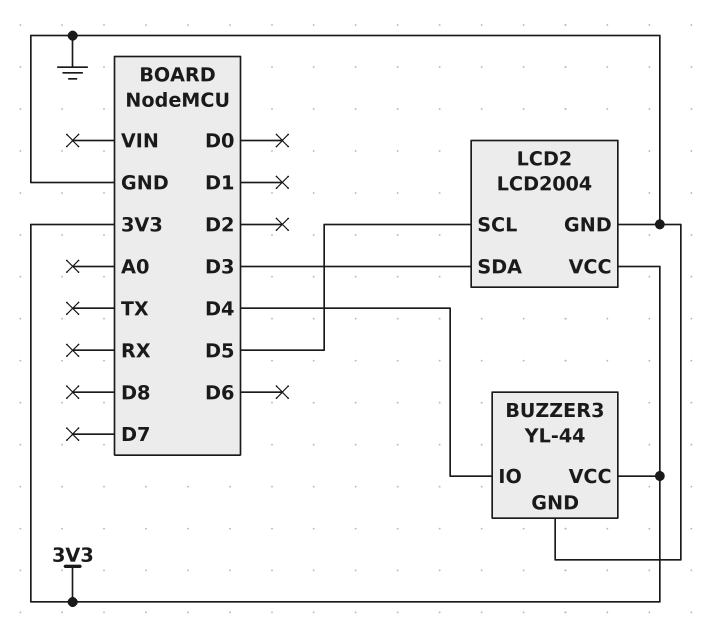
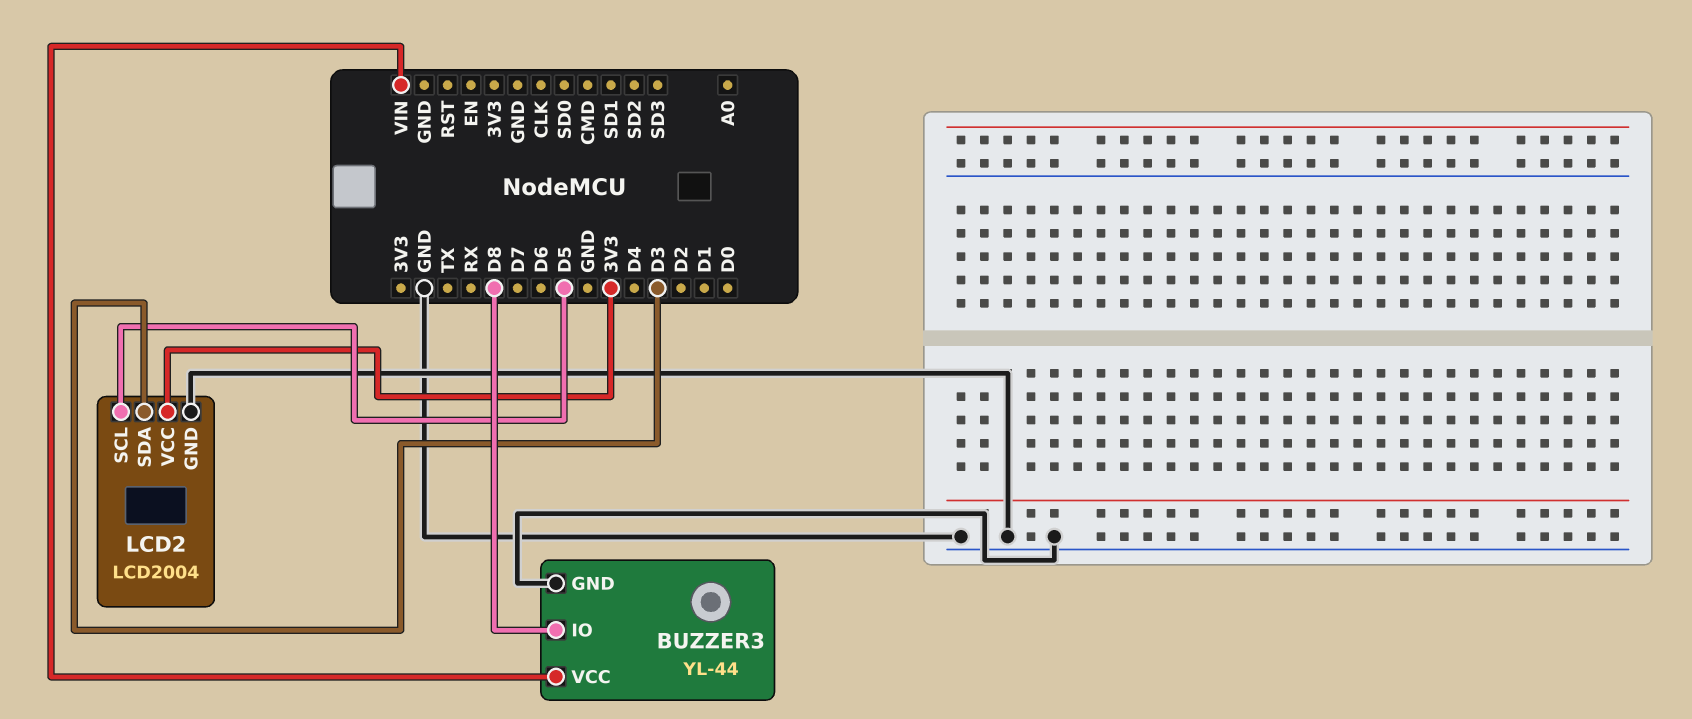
BUZZER3 pin IO: D4 -> D8
BUZZER3 pin VCC: 3V3 -> VIN

